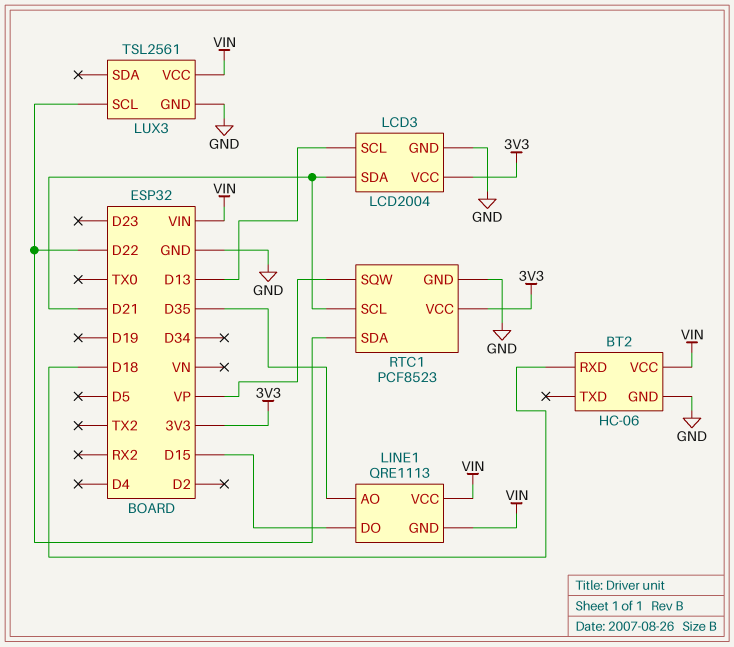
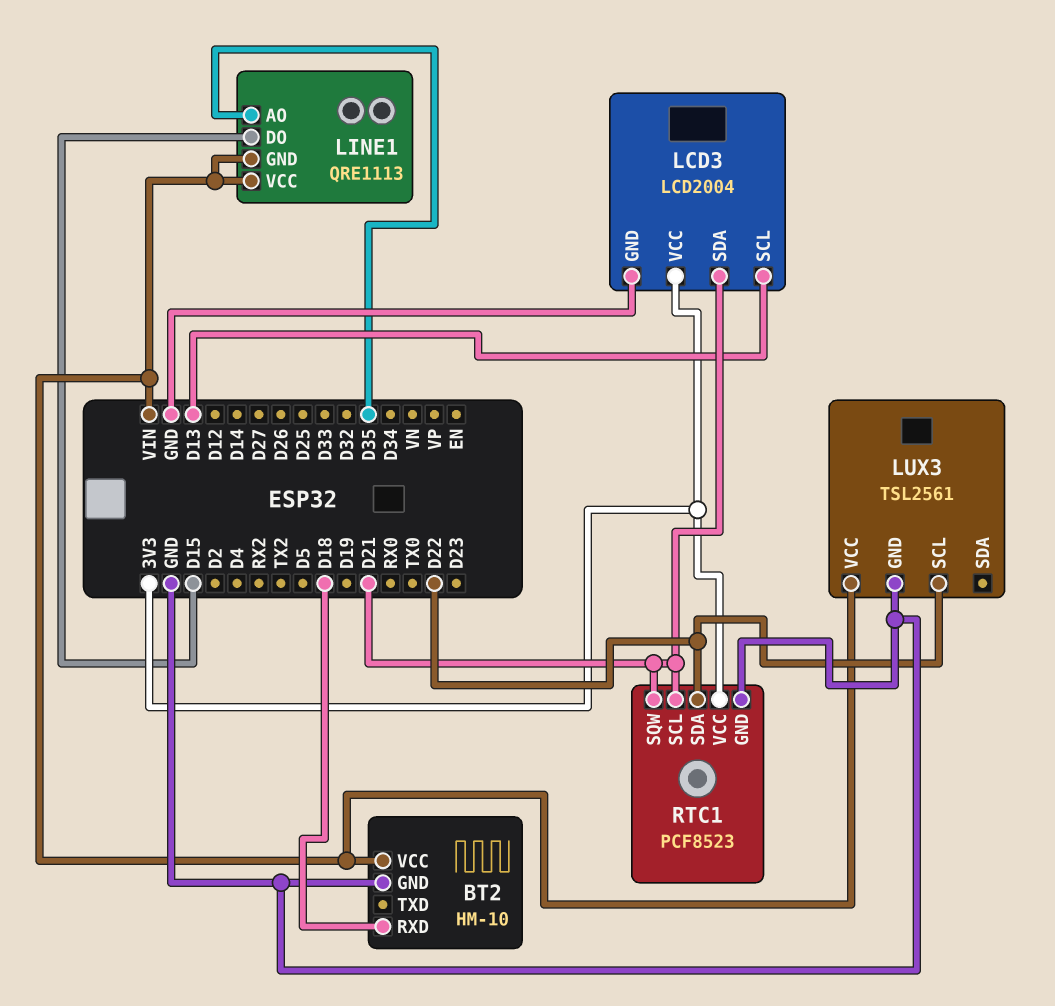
BT2: HC-06 -> HM-10
RTC1 pin SQW: VP -> D21

